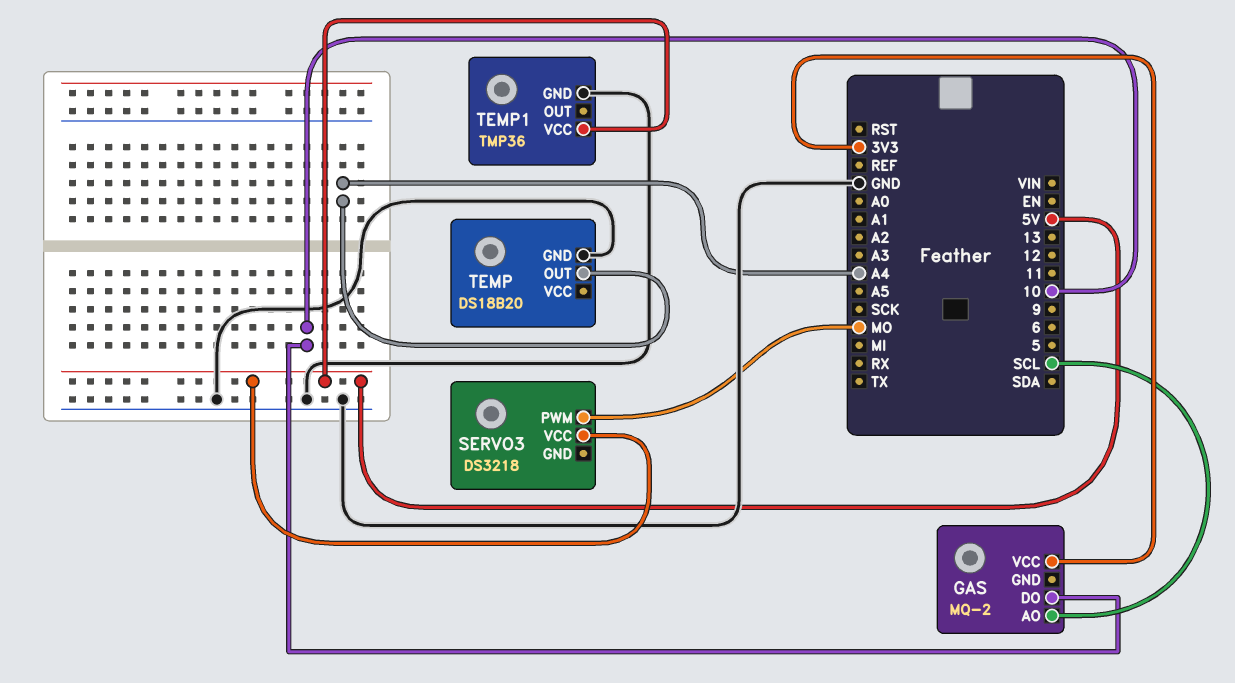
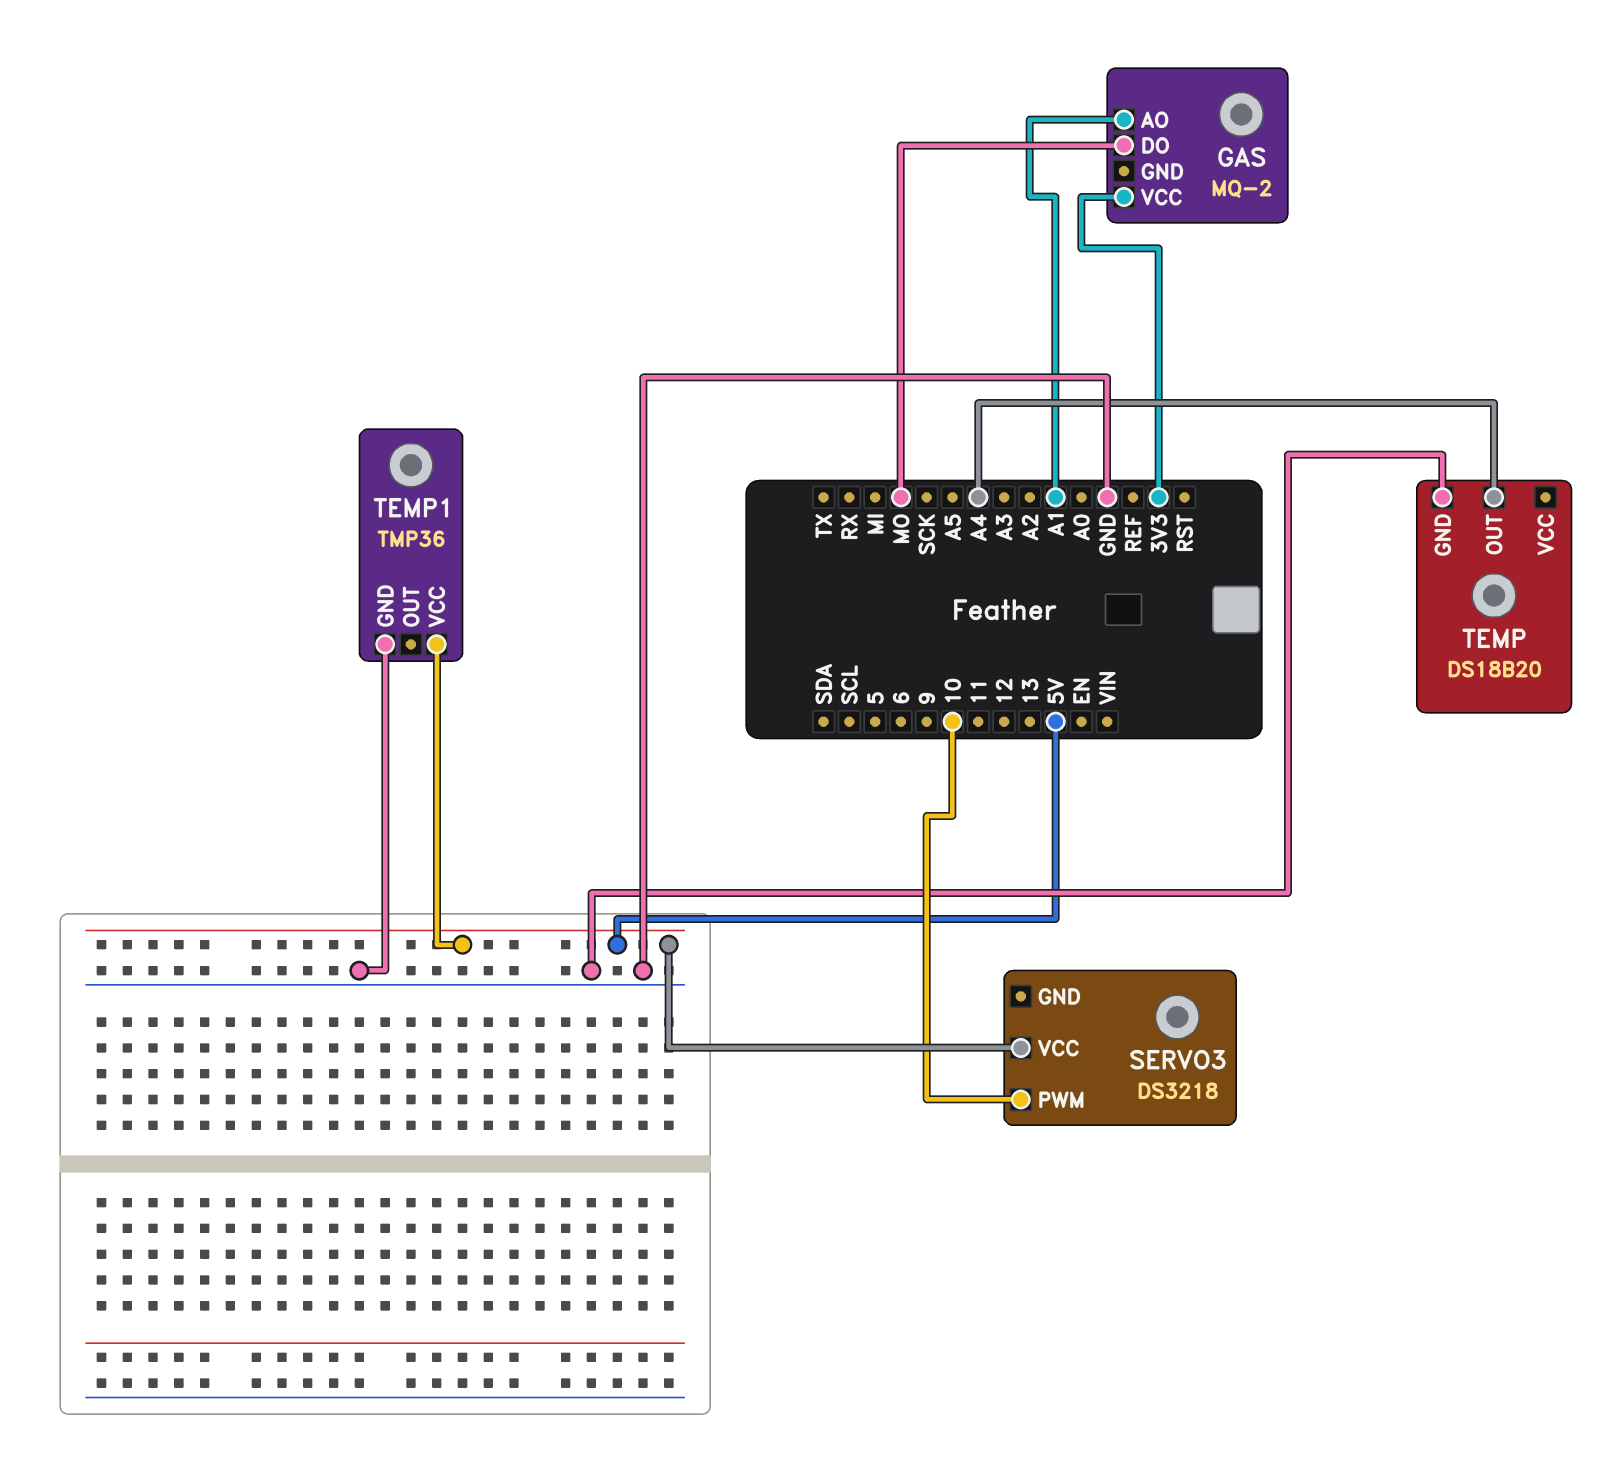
GAS pin AO: SCL -> A1
GAS pin DO: 10 -> MO
SERVO3 pin PWM: MO -> 10

